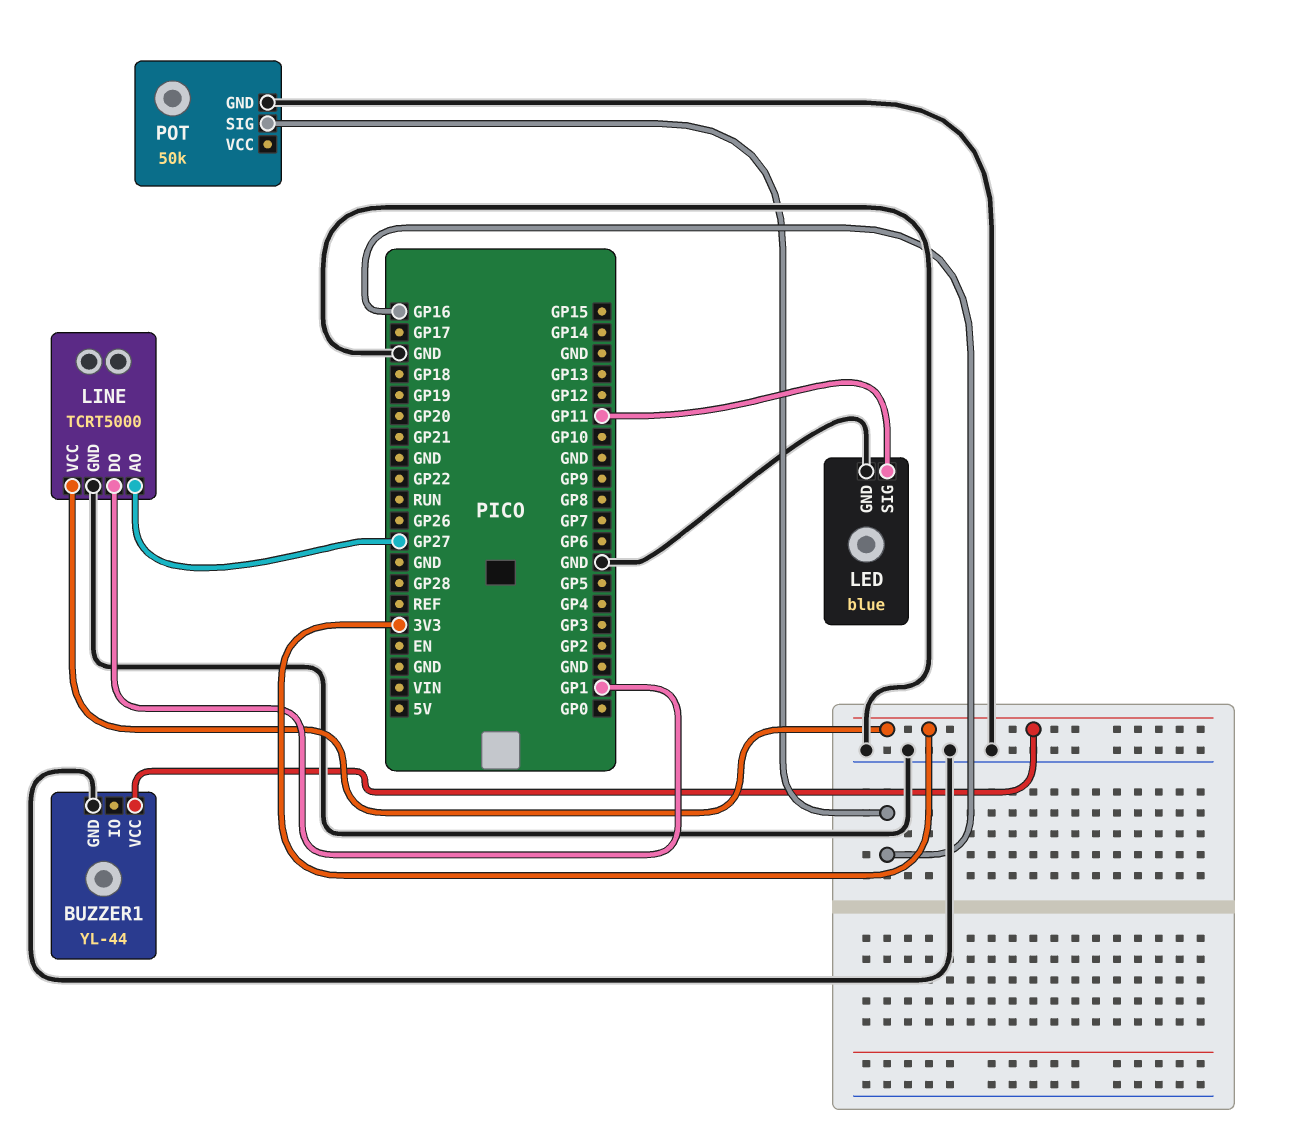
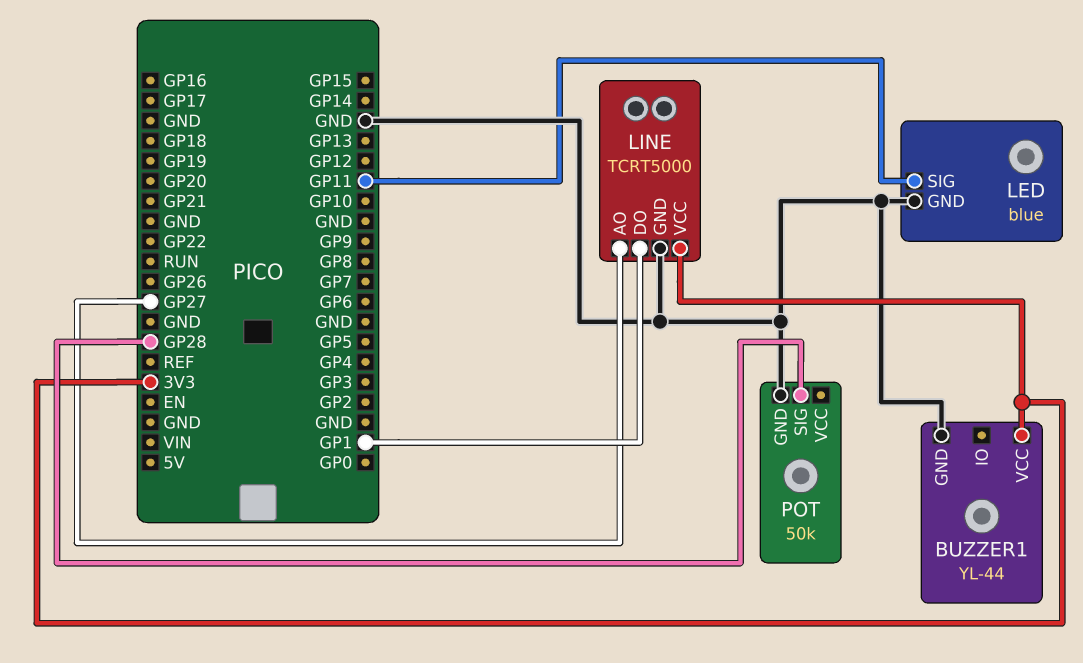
POT pin SIG: GP16 -> GP28

